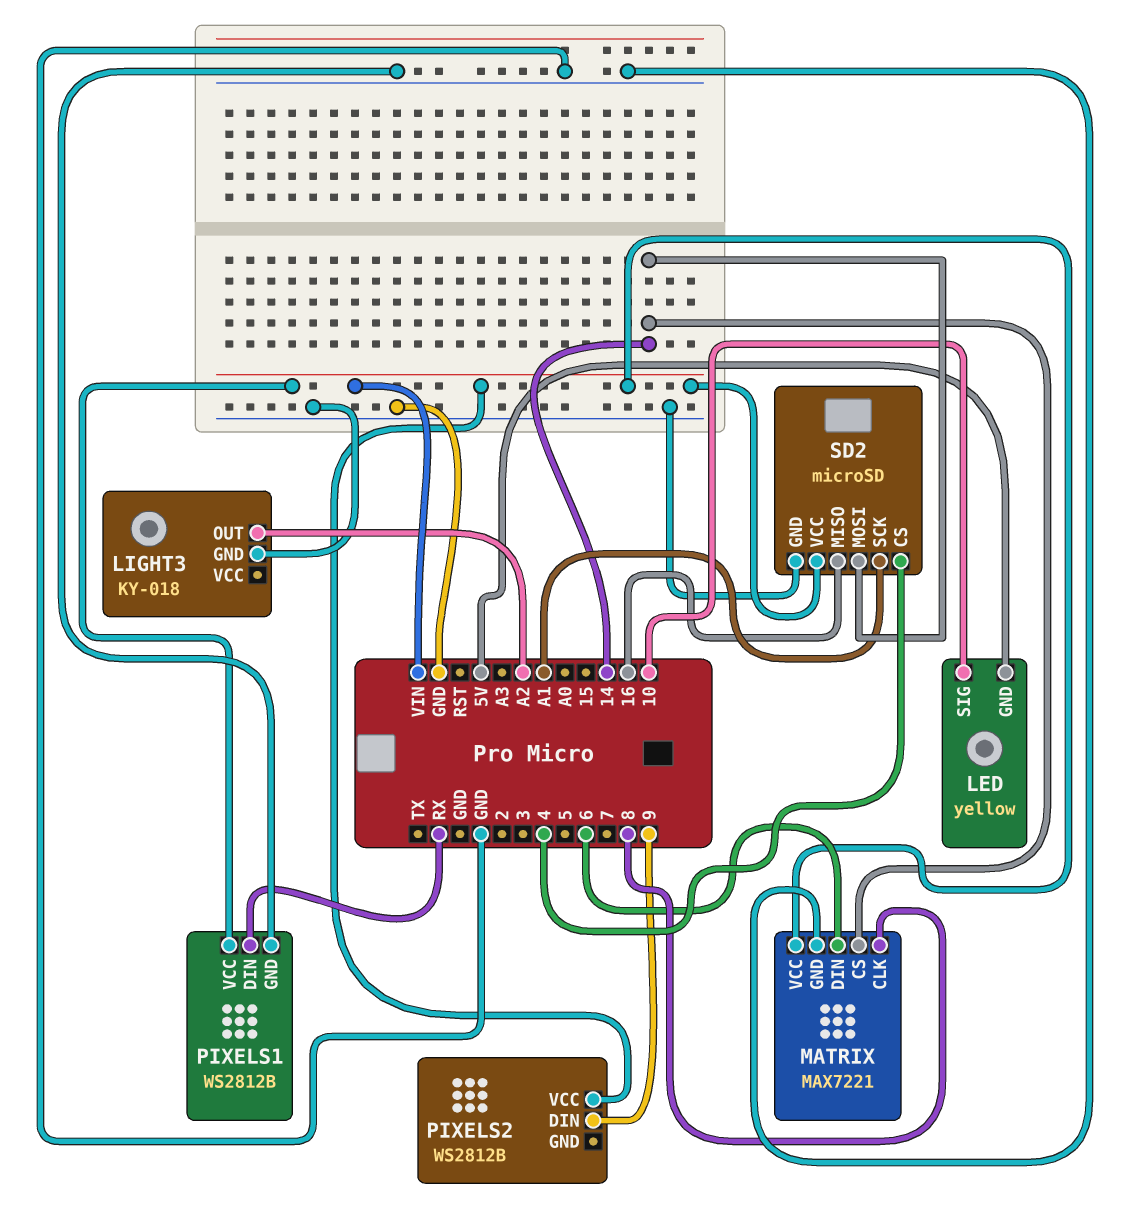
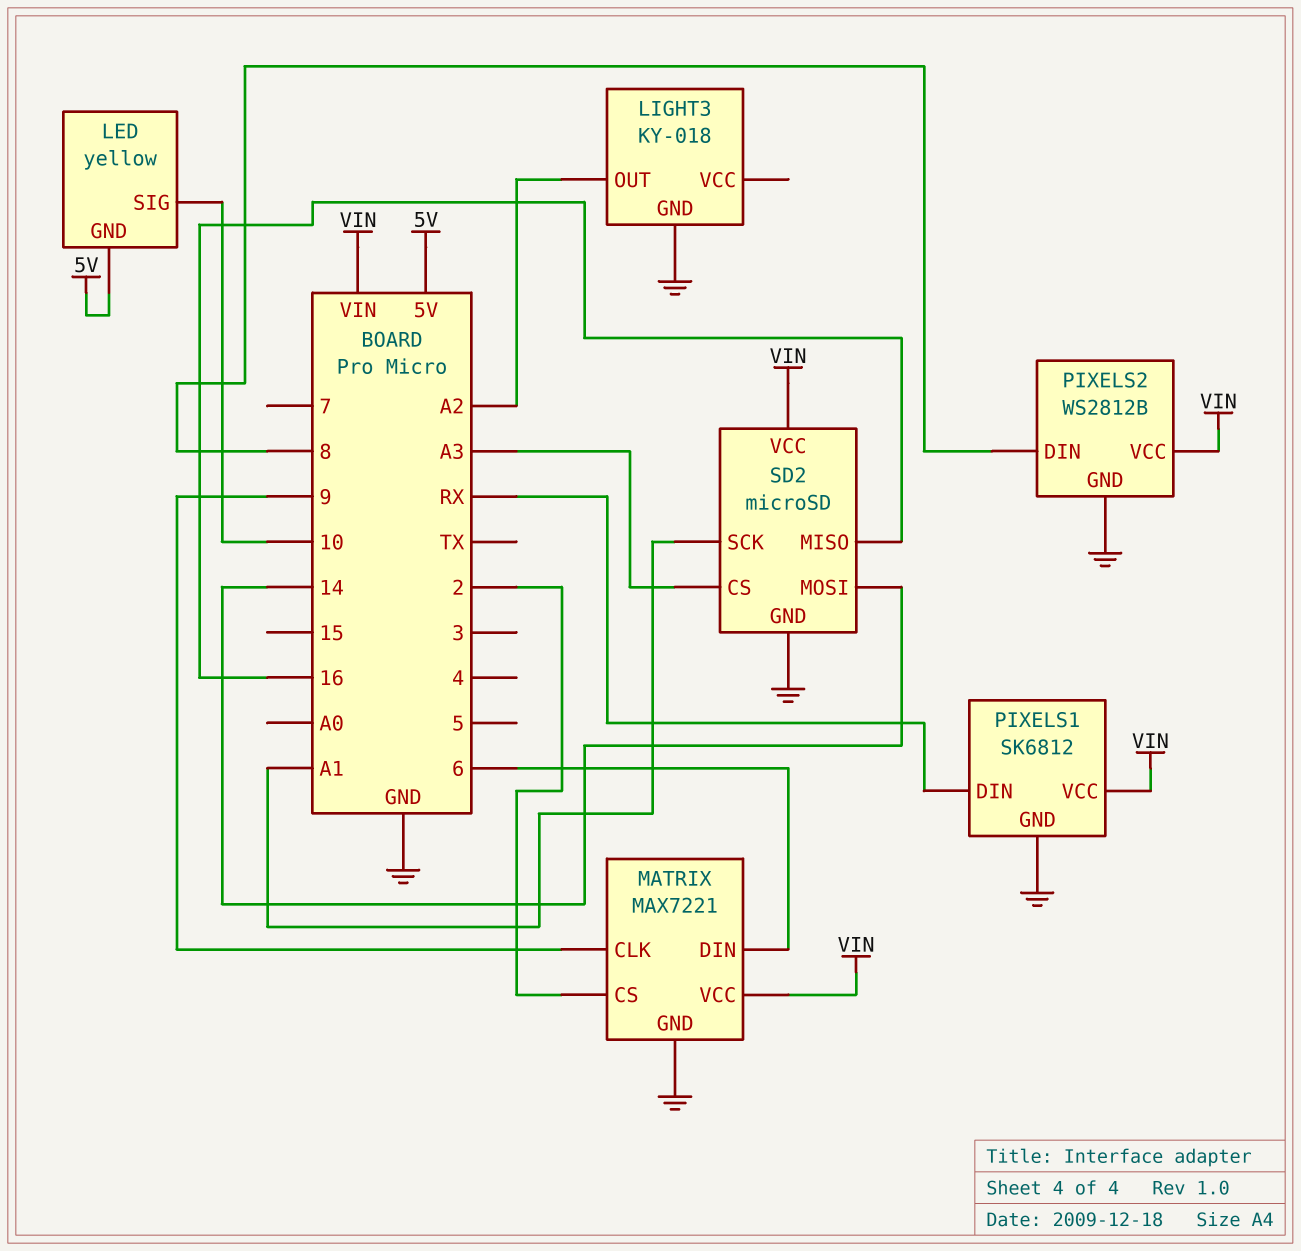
MATRIX pin CLK: 8 -> 9
MATRIX pin CS: 14 -> 2
PIXELS1: WS2812B -> SK6812
PIXELS2 pin DIN: 9 -> 8
PIXELS2 pin GND: none -> GND
SD2 pin CS: 4 -> A3

